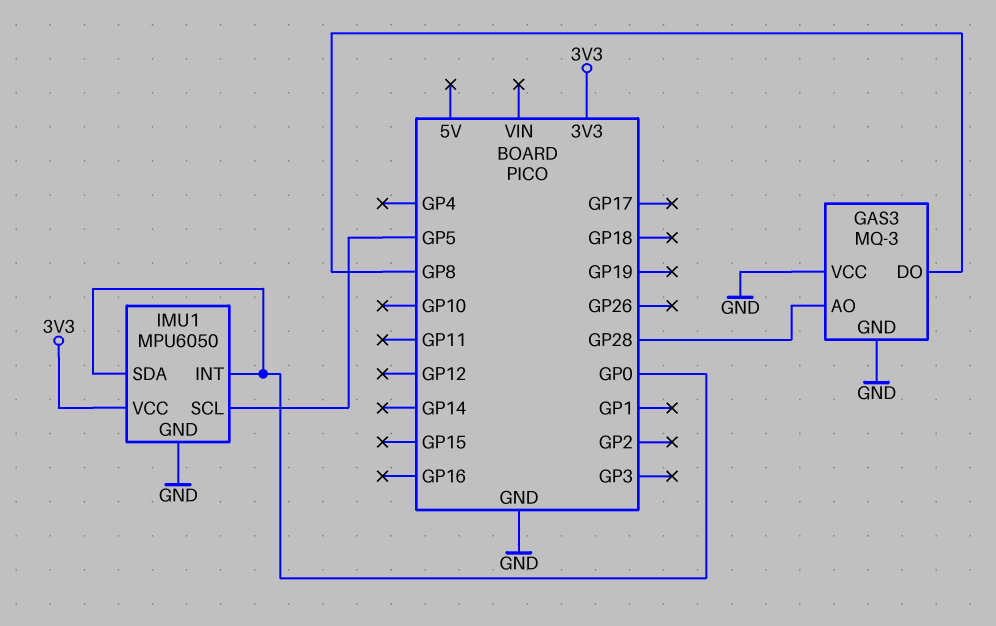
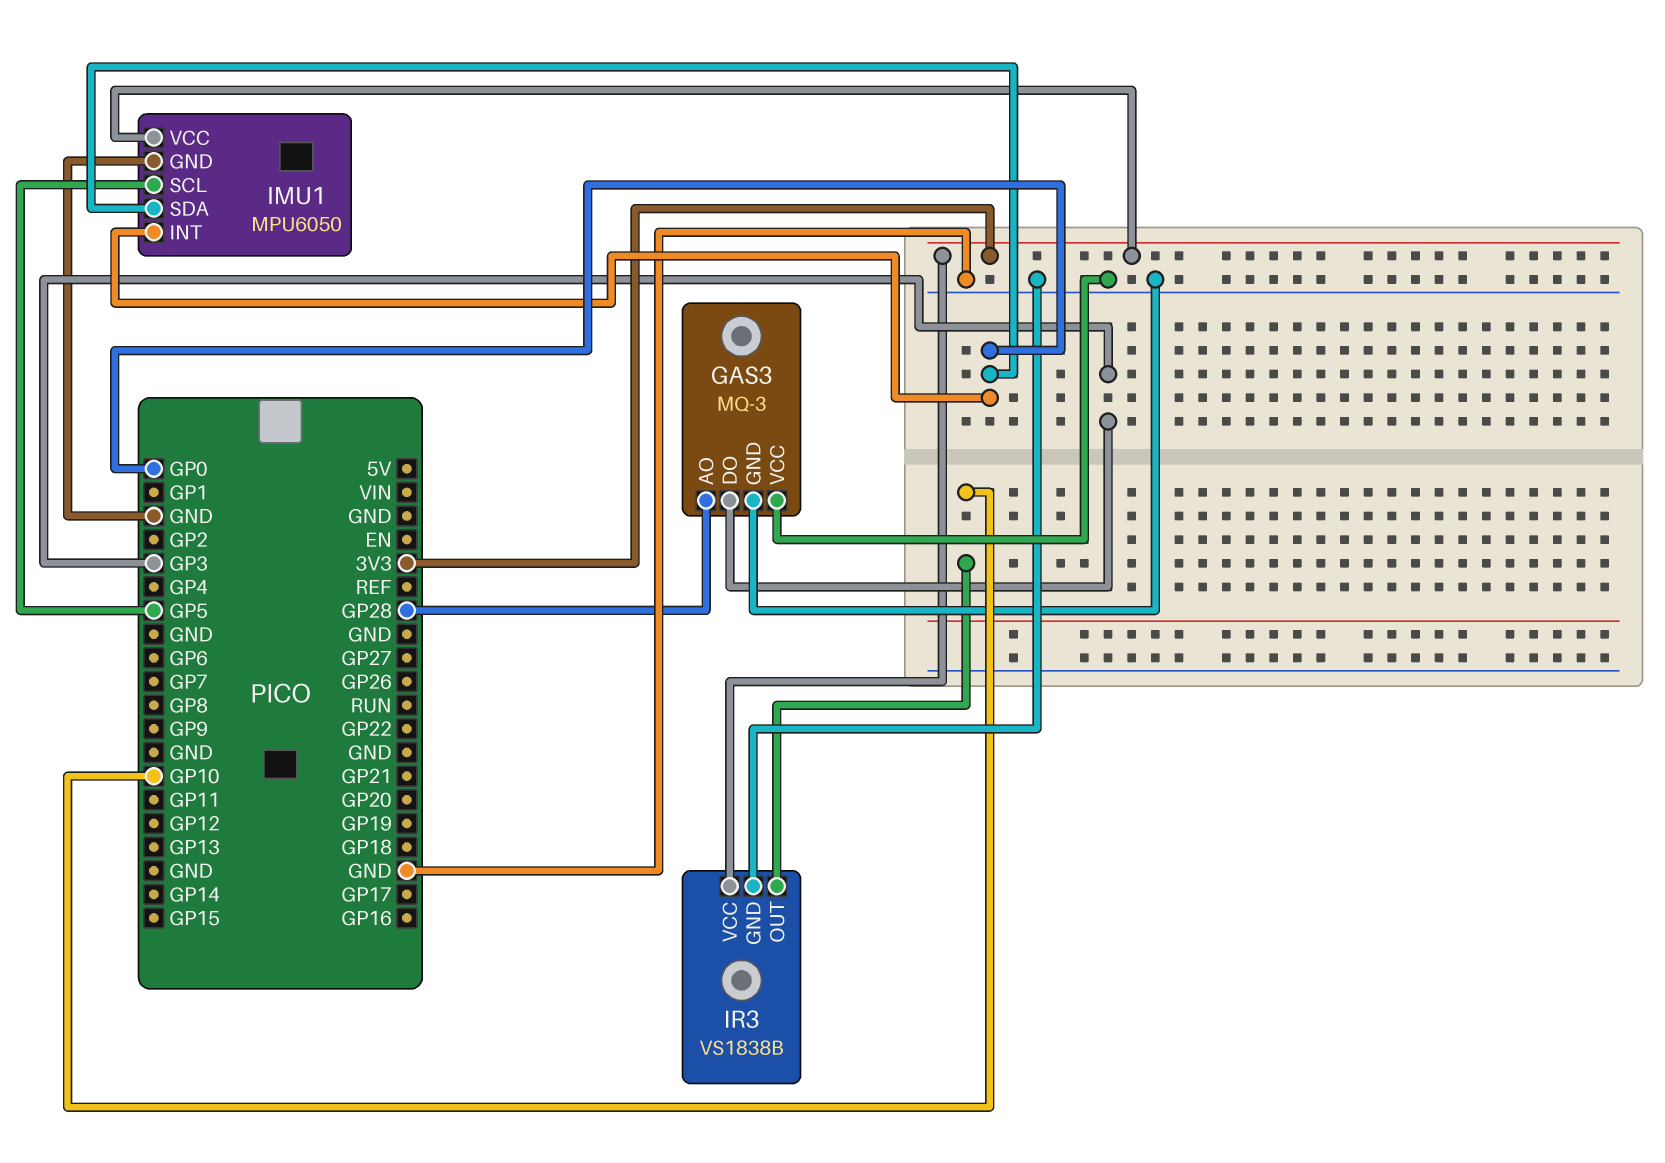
GAS3 pin DO: GP8 -> GP3
IR3: none -> VS1838B
IR3 pin GND: none -> GND
IR3 pin OUT: none -> GP10
IR3 pin VCC: none -> 3V3

